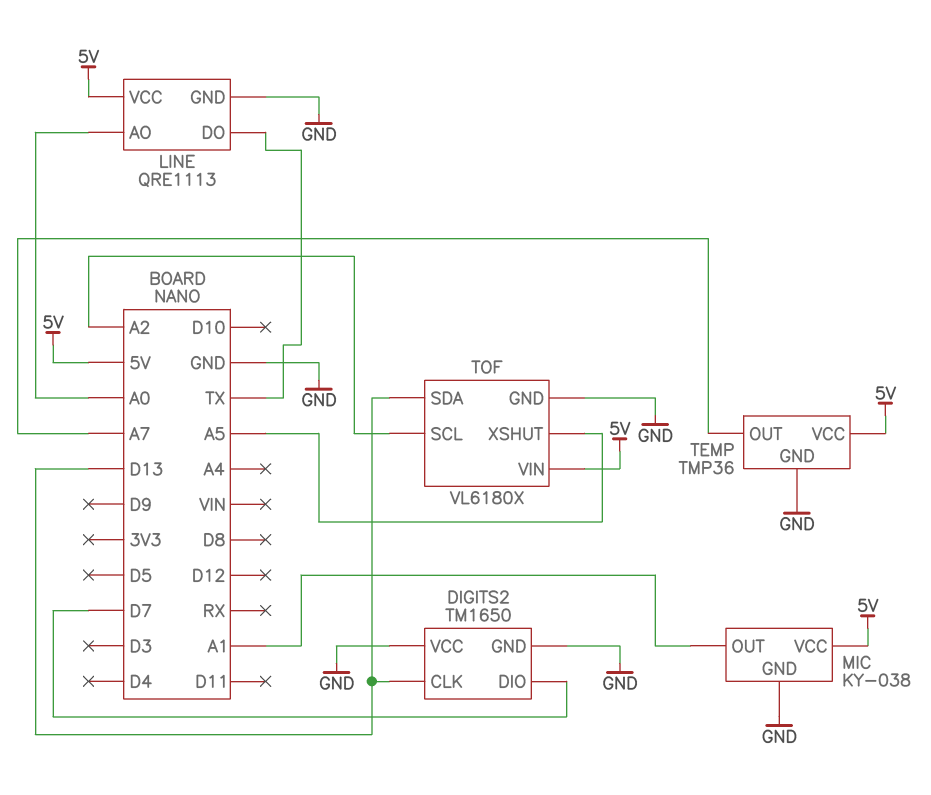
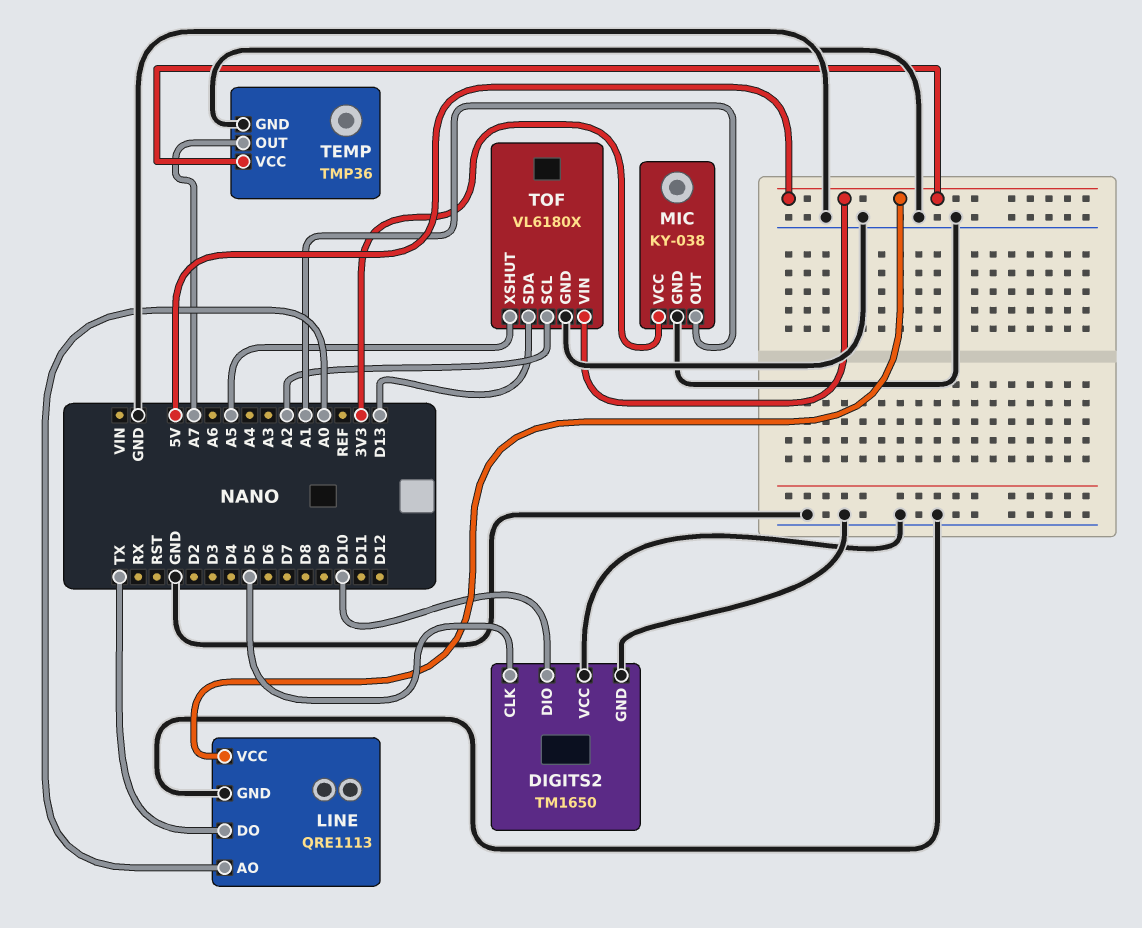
DIGITS2 pin CLK: D13 -> D5
DIGITS2 pin DIO: D7 -> D10
MIC pin VCC: 5V -> 3V3

